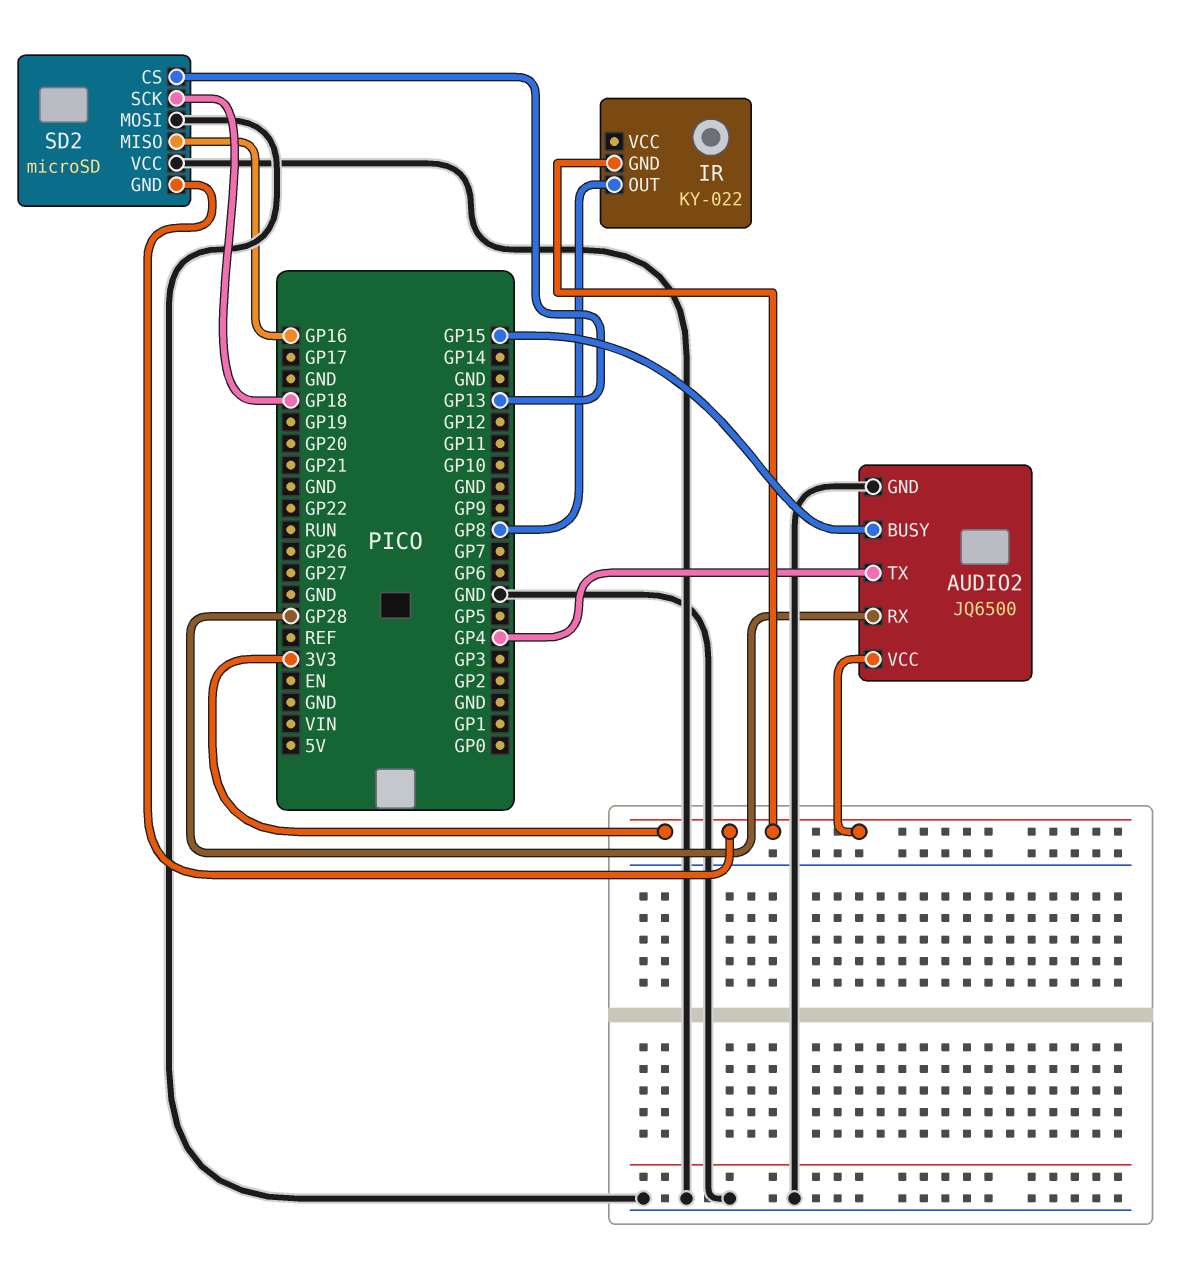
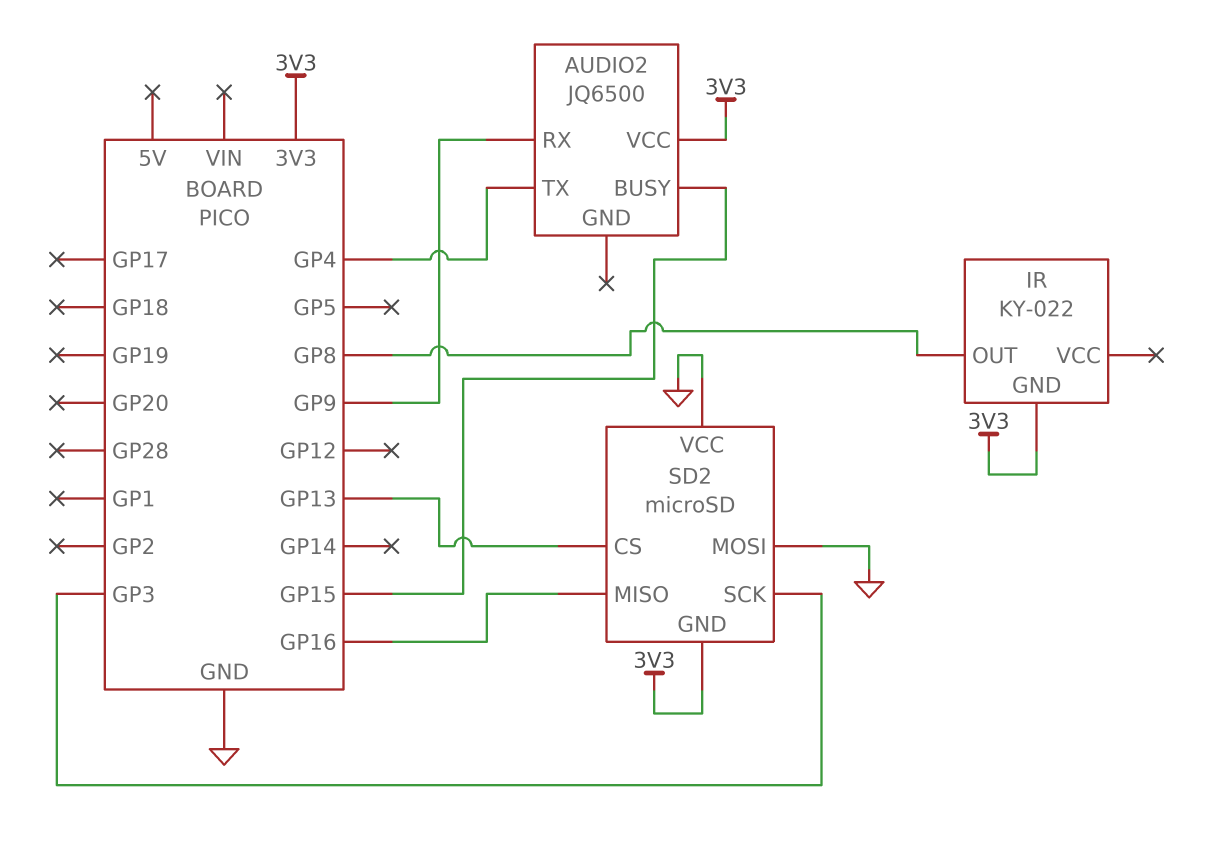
AUDIO2 pin GND: GND -> none
AUDIO2 pin RX: GP28 -> GP9
SD2 pin SCK: GP18 -> GP3

